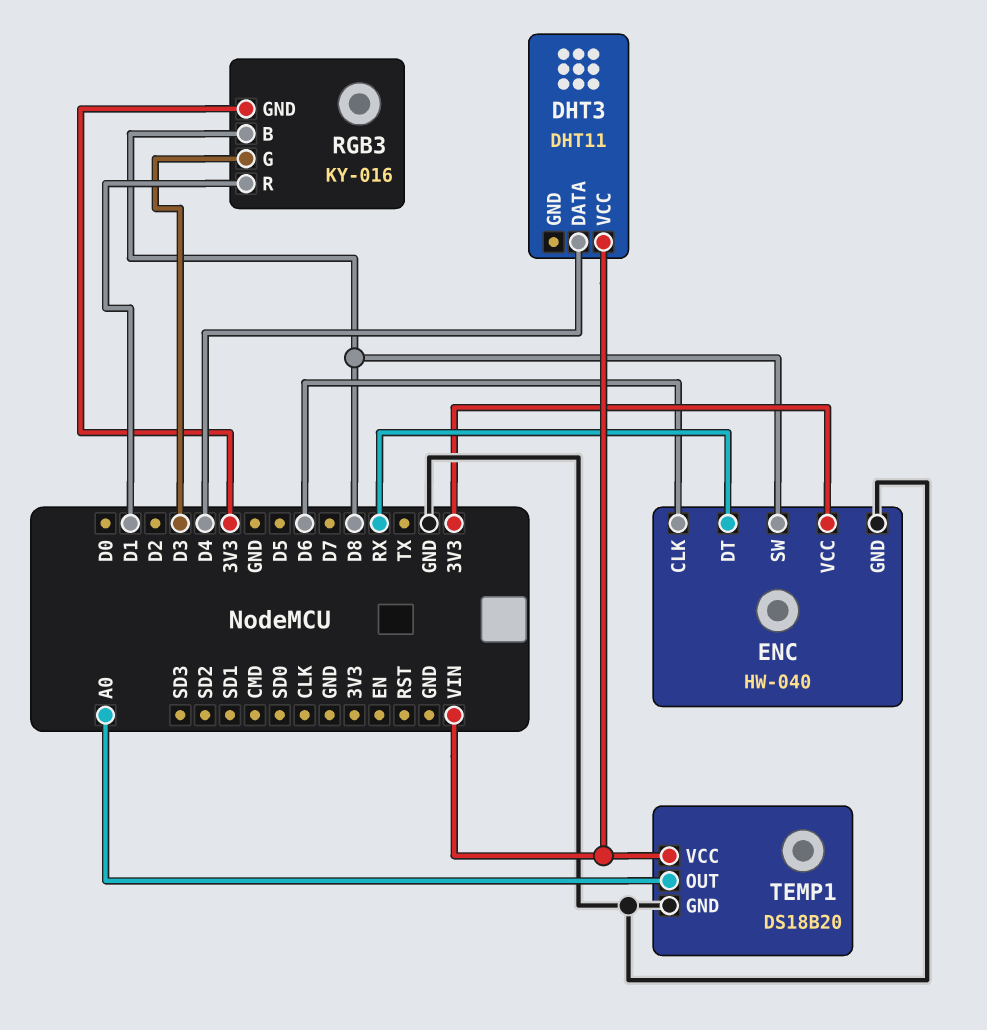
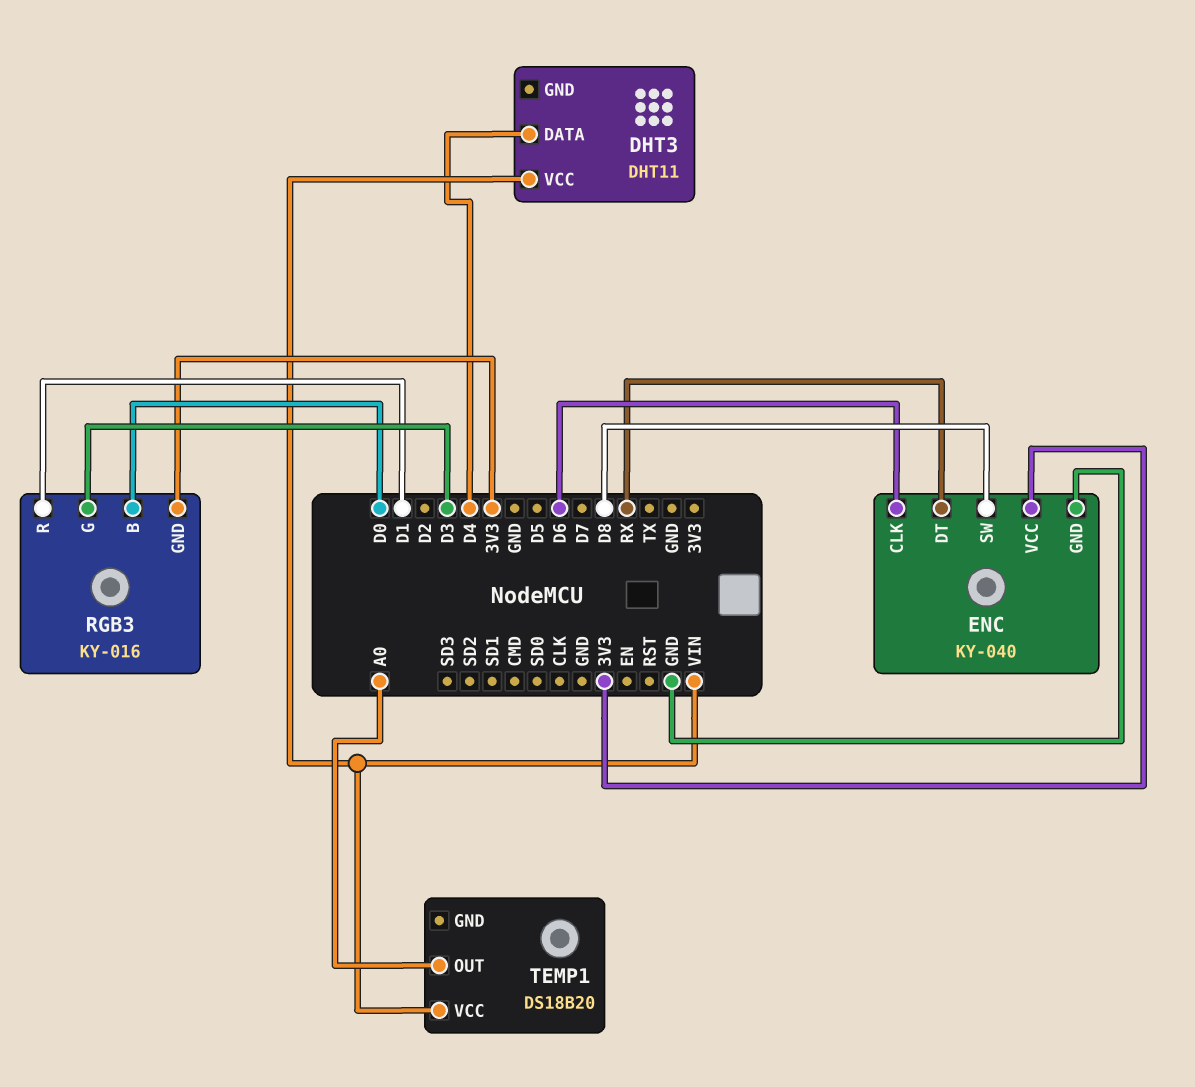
ENC: HW-040 -> KY-040
RGB3 pin B: D8 -> D0
TEMP1 pin GND: GND -> none

